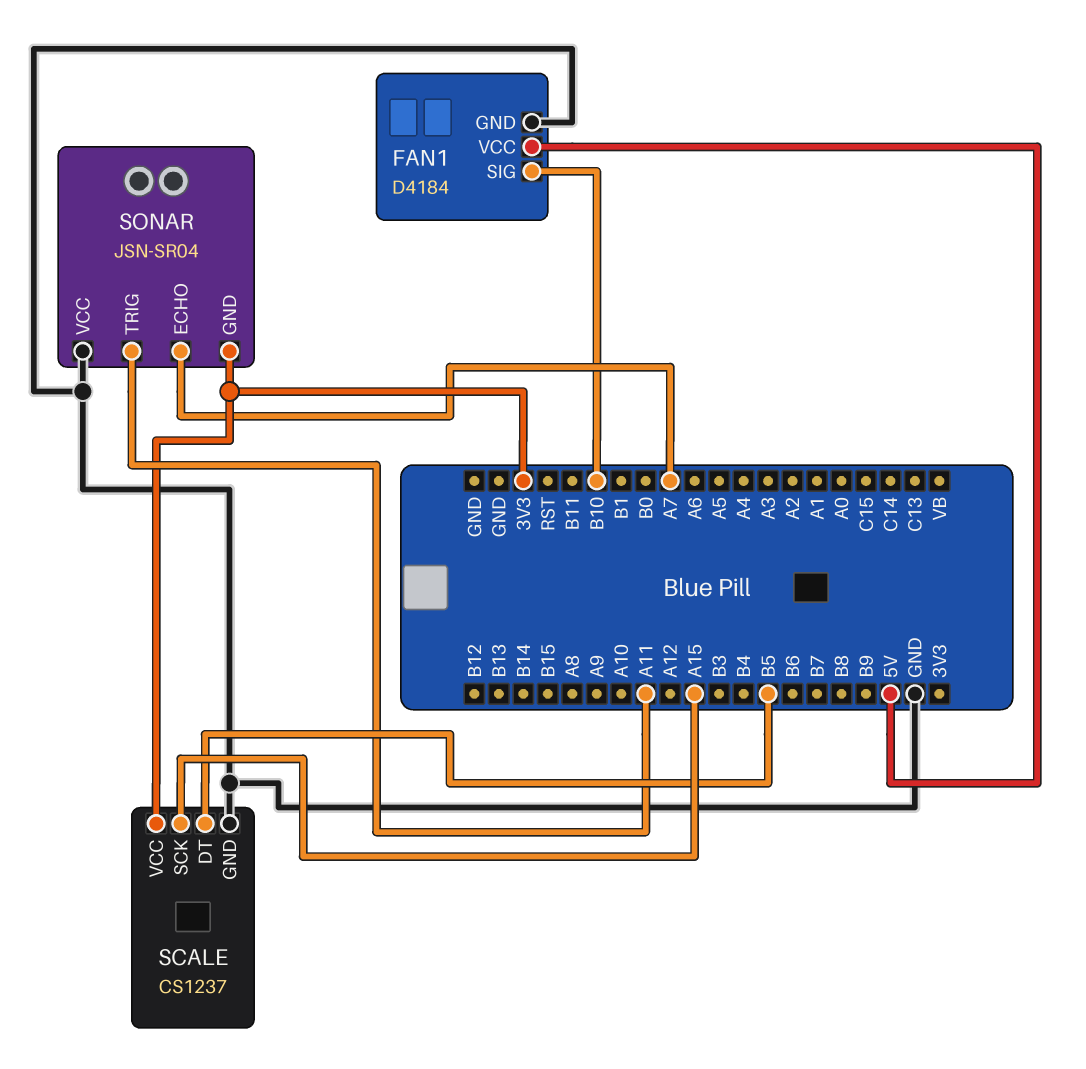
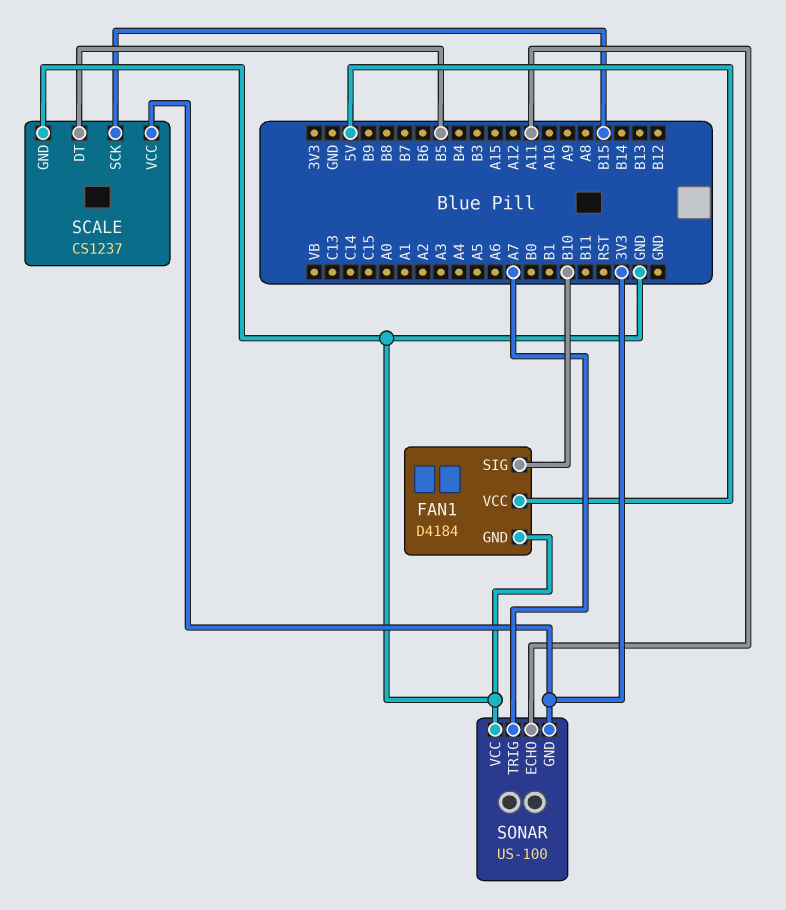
SCALE pin SCK: A15 -> B15
SONAR: JSN-SR04 -> US-100
SONAR pin ECHO: A7 -> A11
SONAR pin TRIG: A11 -> A7

